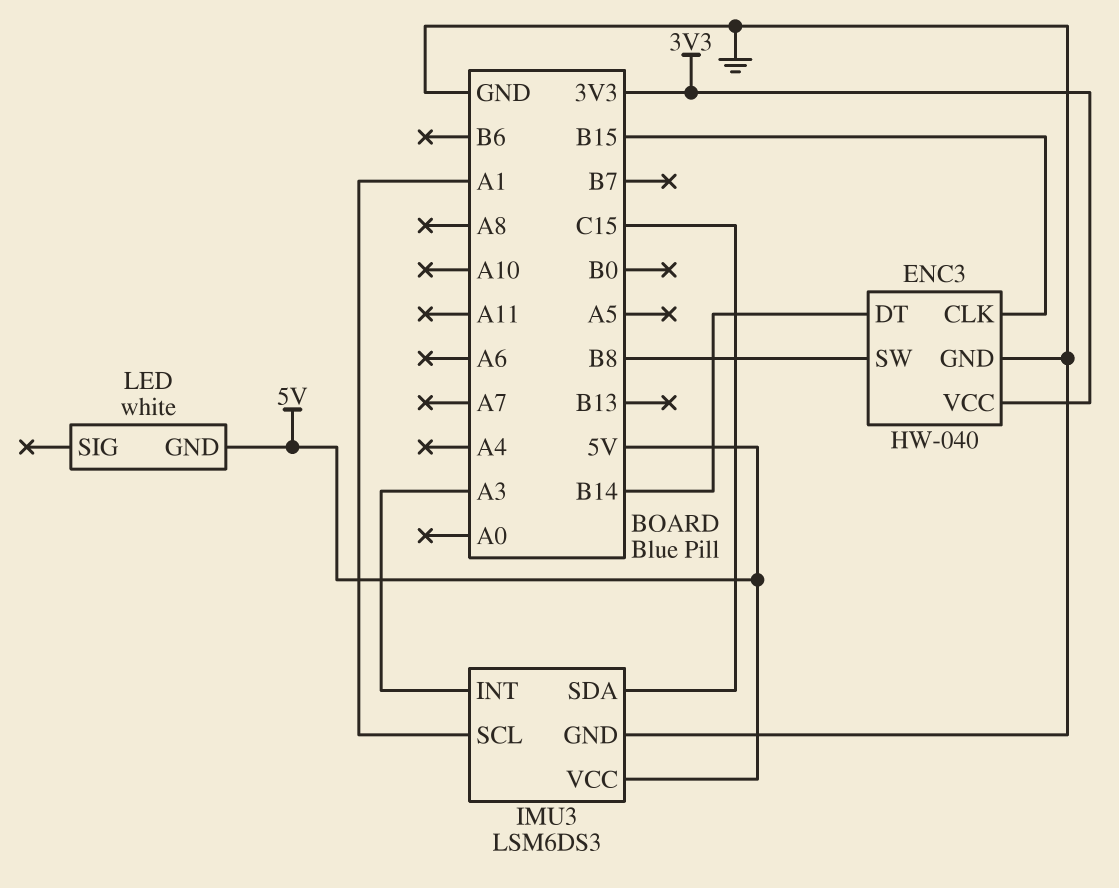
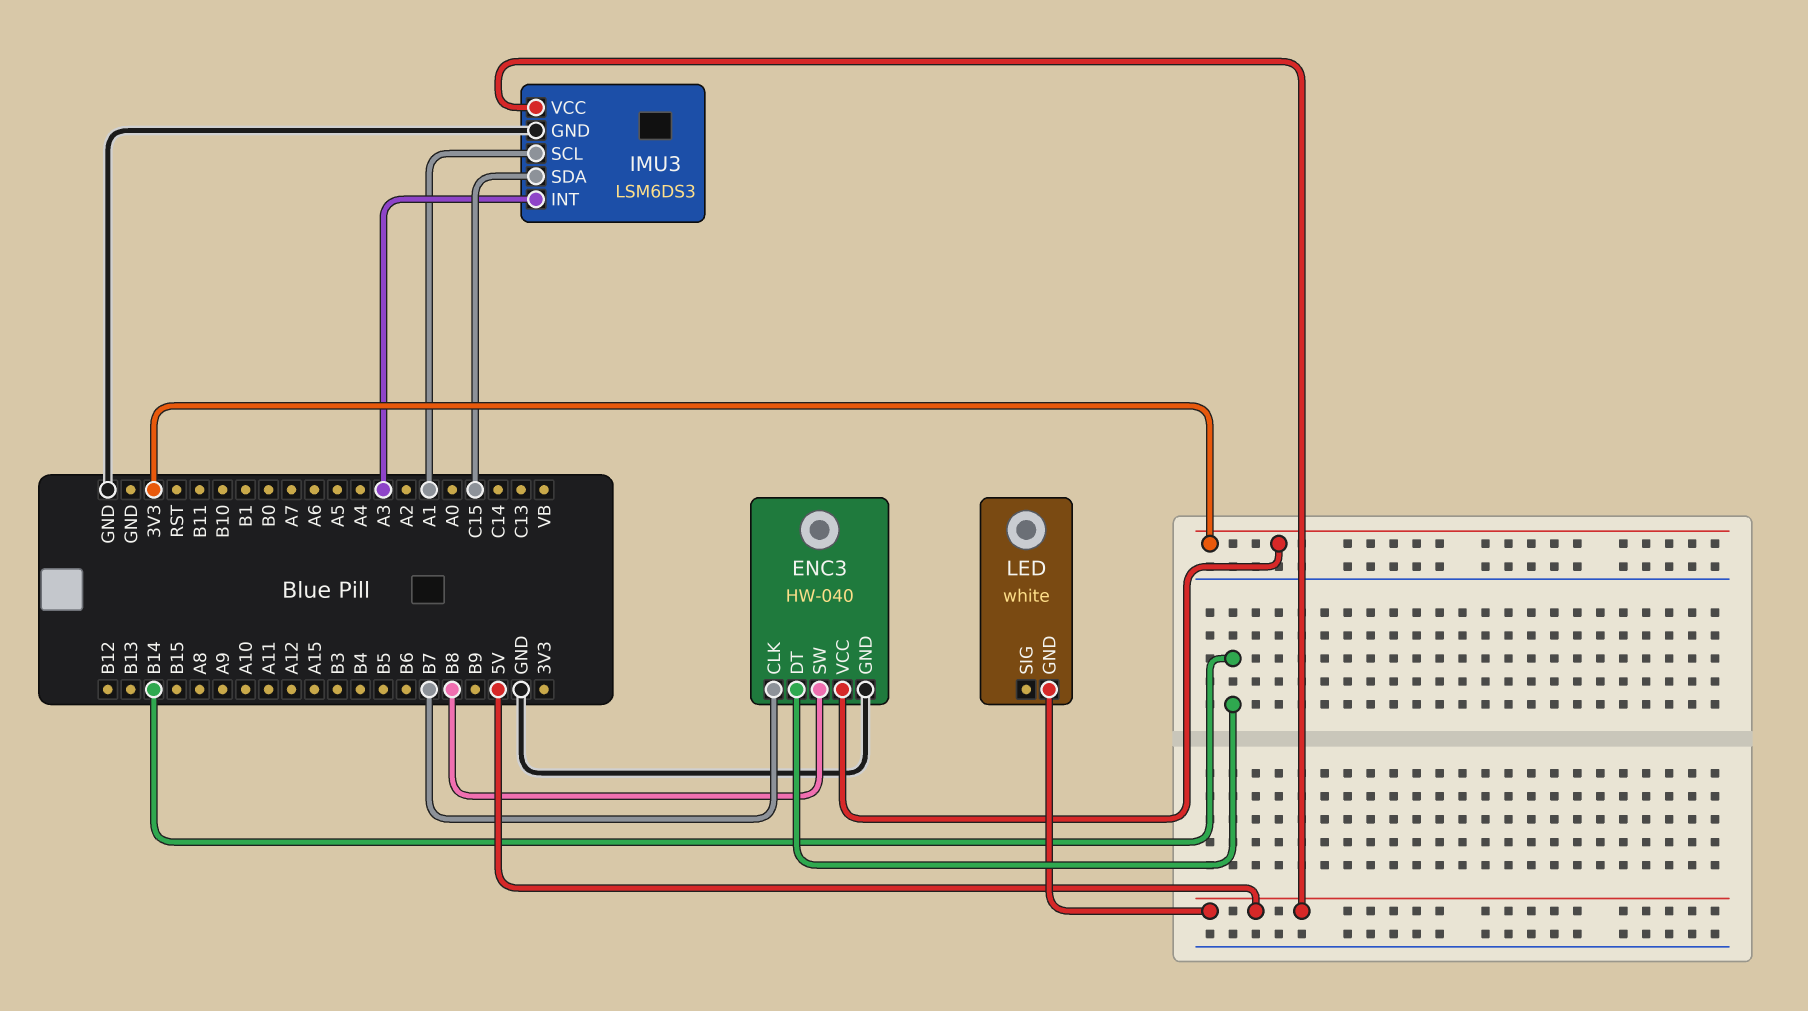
ENC3 pin CLK: B15 -> B7

